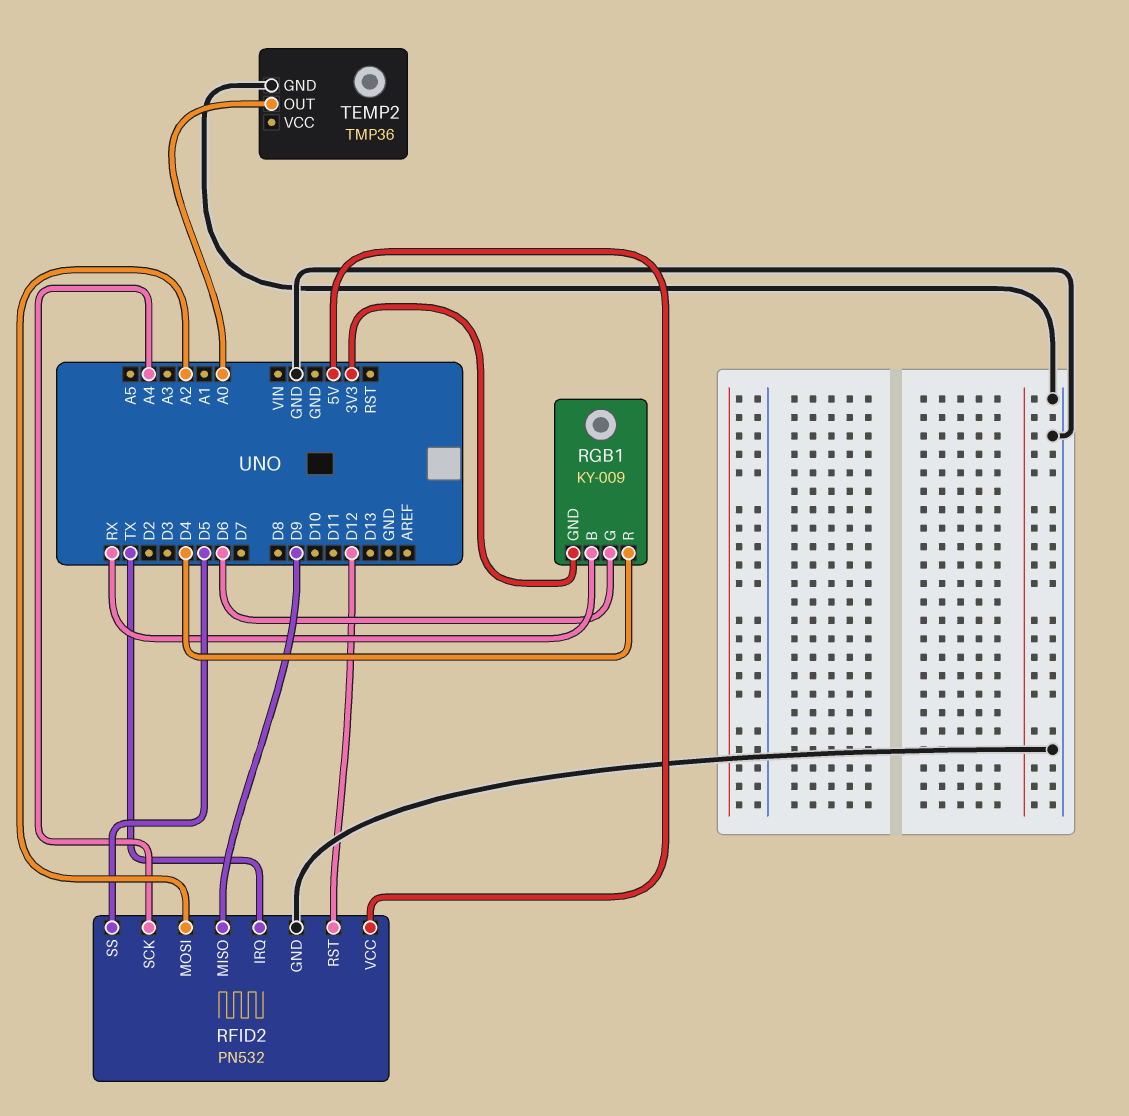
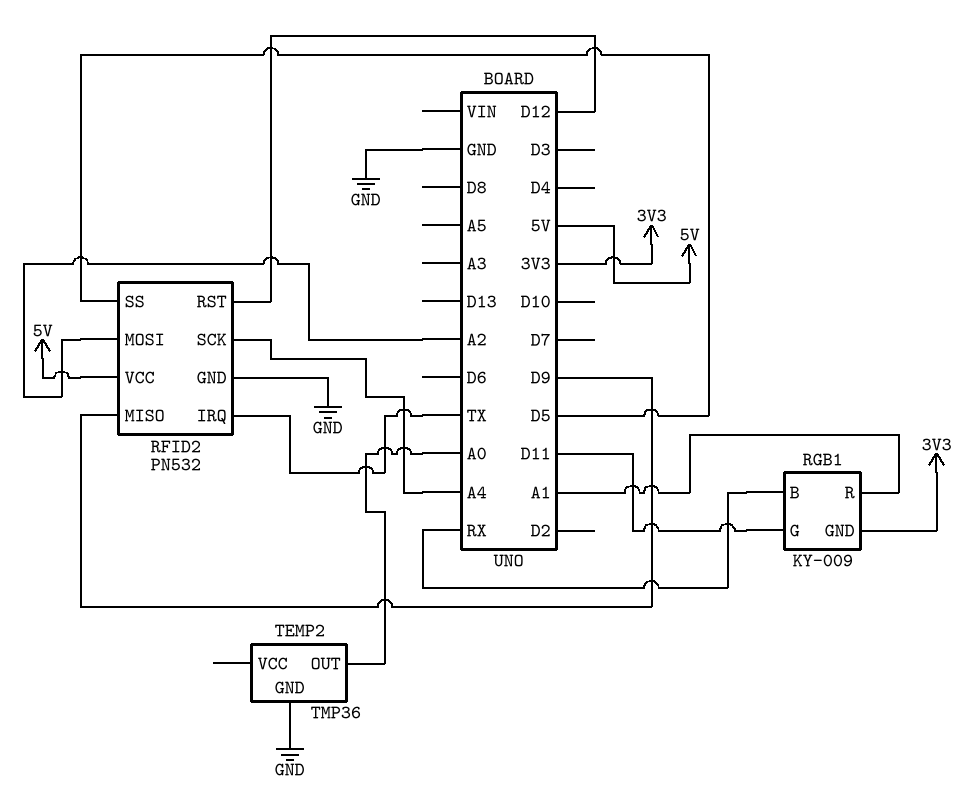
RGB1 pin G: D6 -> D11
RGB1 pin R: D4 -> A1

